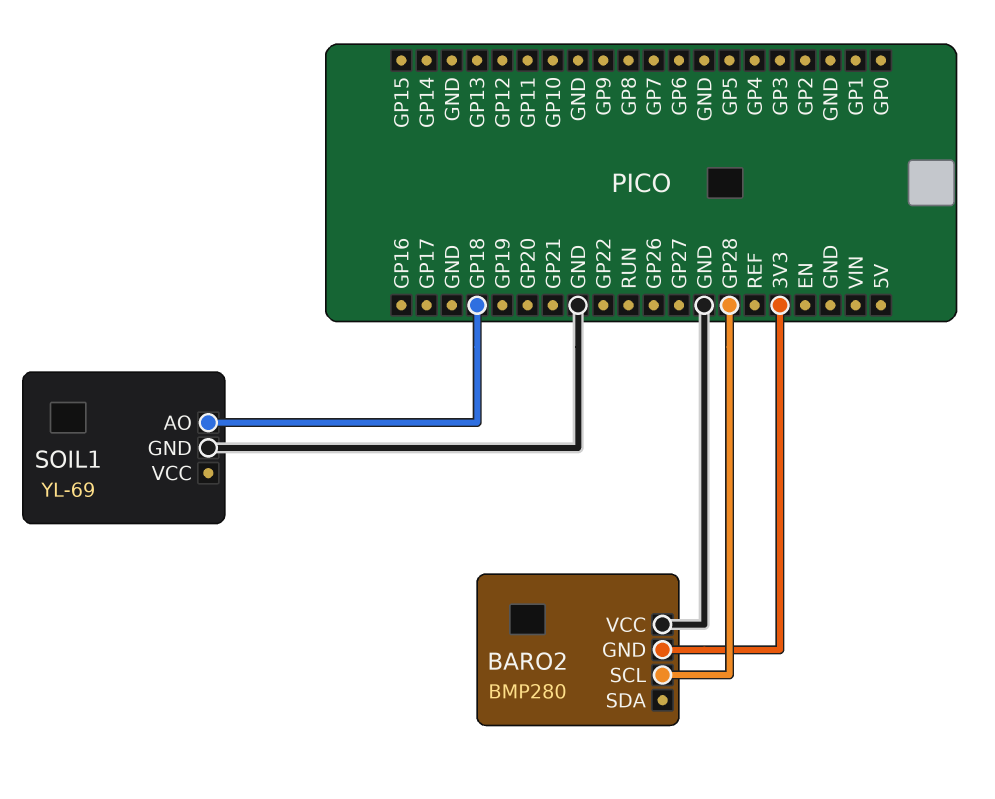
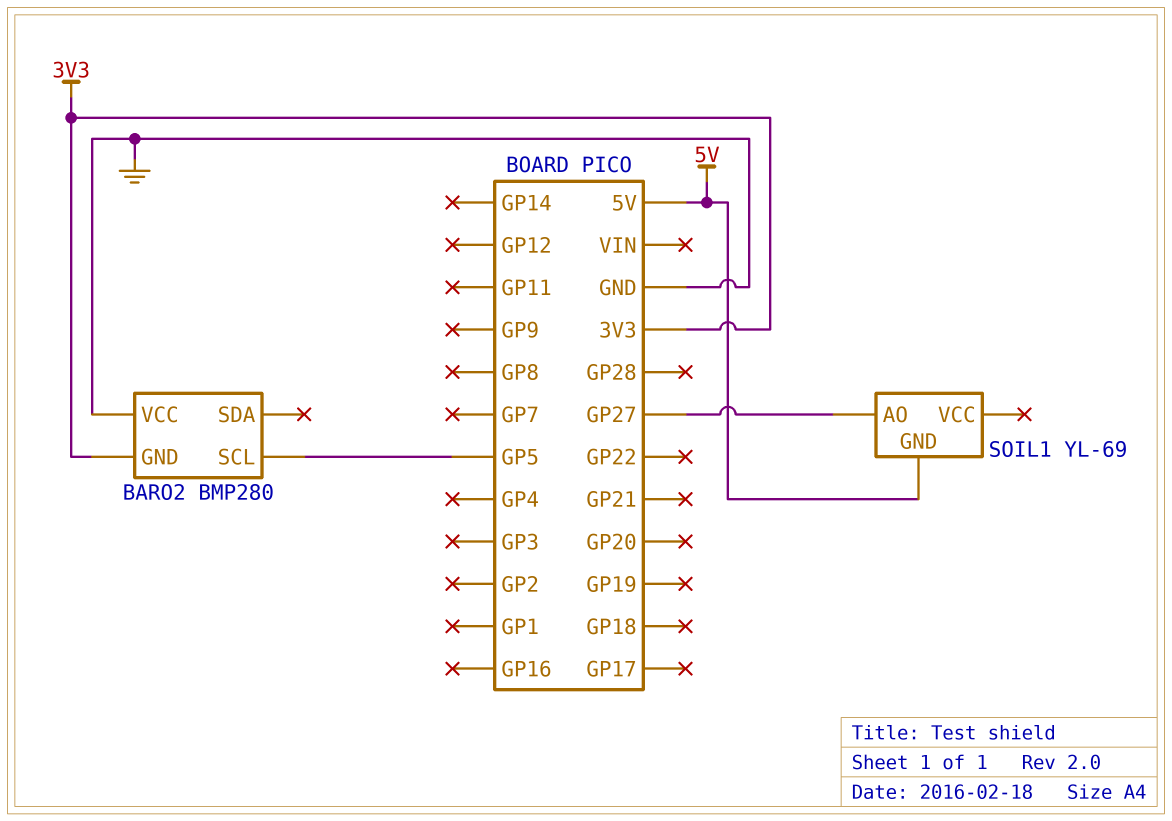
BARO2 pin SCL: GP28 -> GP5
SOIL1 pin AO: GP18 -> GP27
SOIL1 pin GND: GND -> 5V

